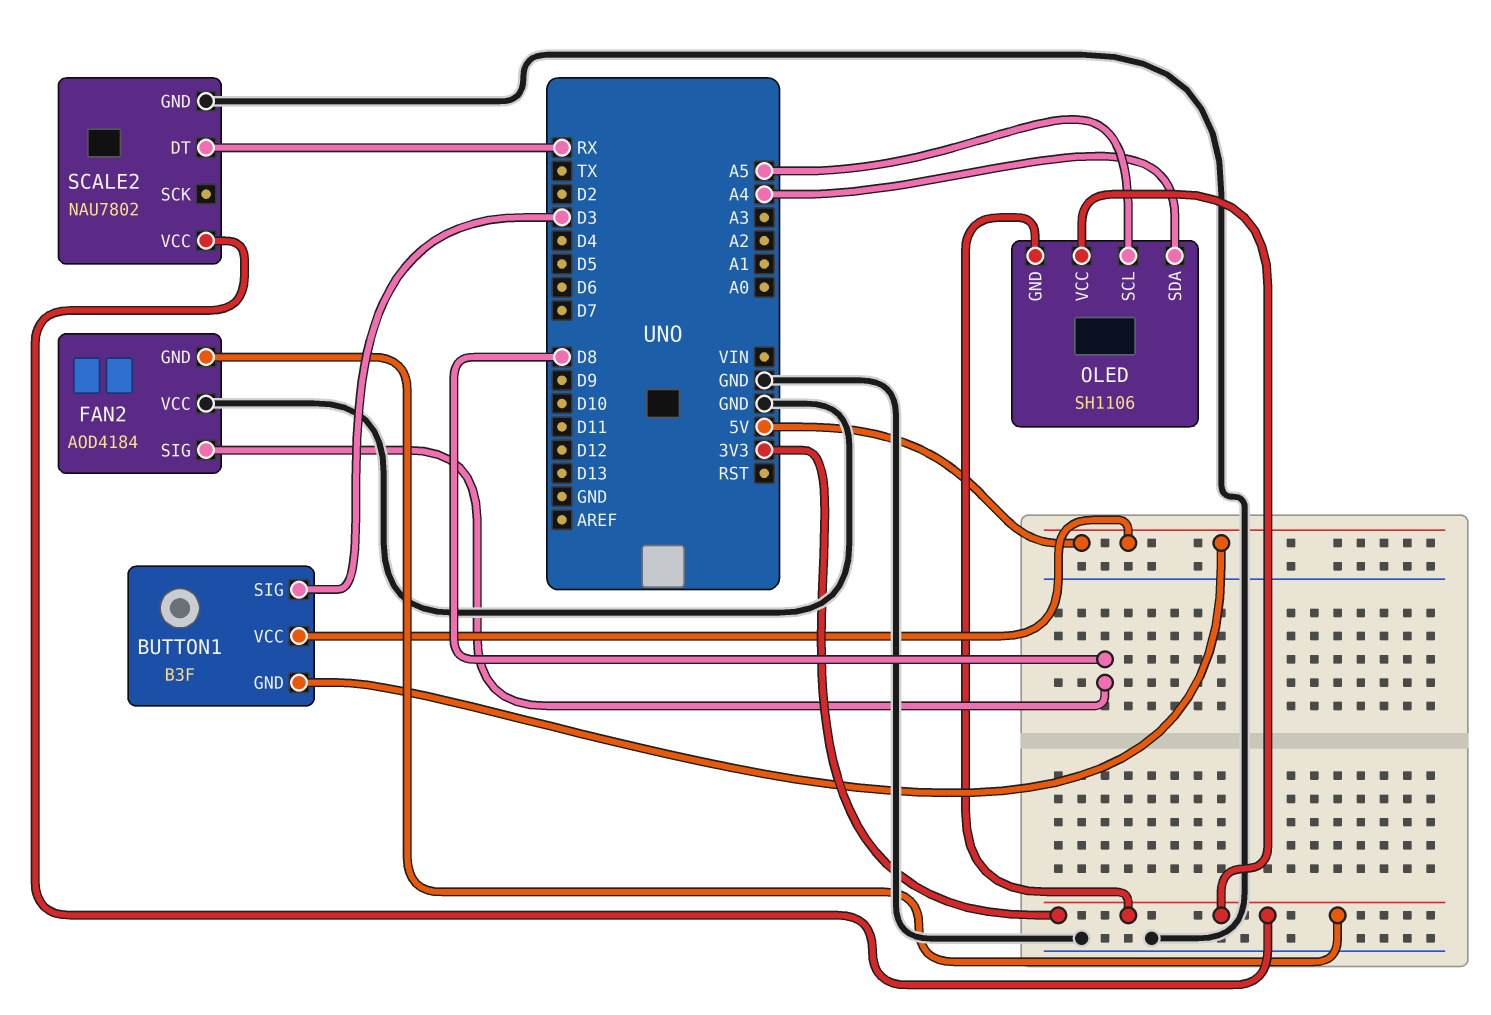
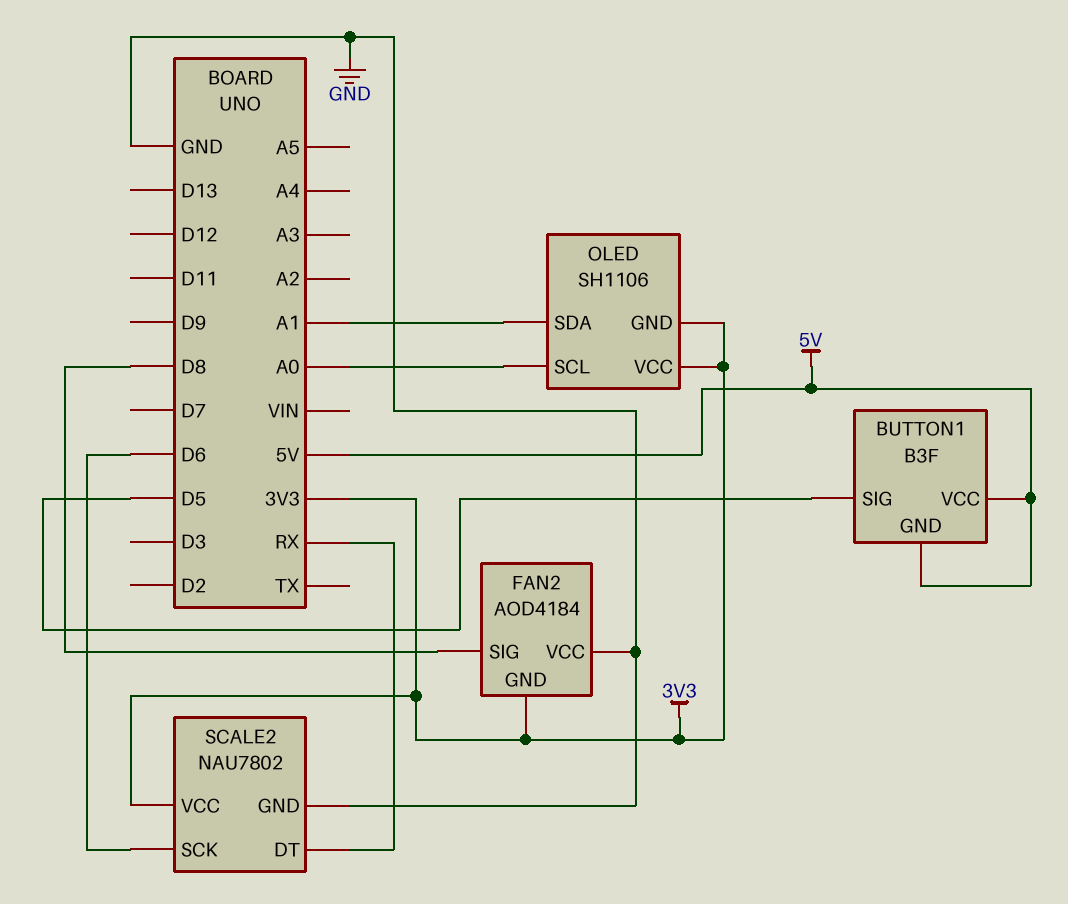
BUTTON1 pin SIG: D3 -> D5
OLED pin SCL: A5 -> A0
OLED pin SDA: A4 -> A1
SCALE2 pin SCK: none -> D6

